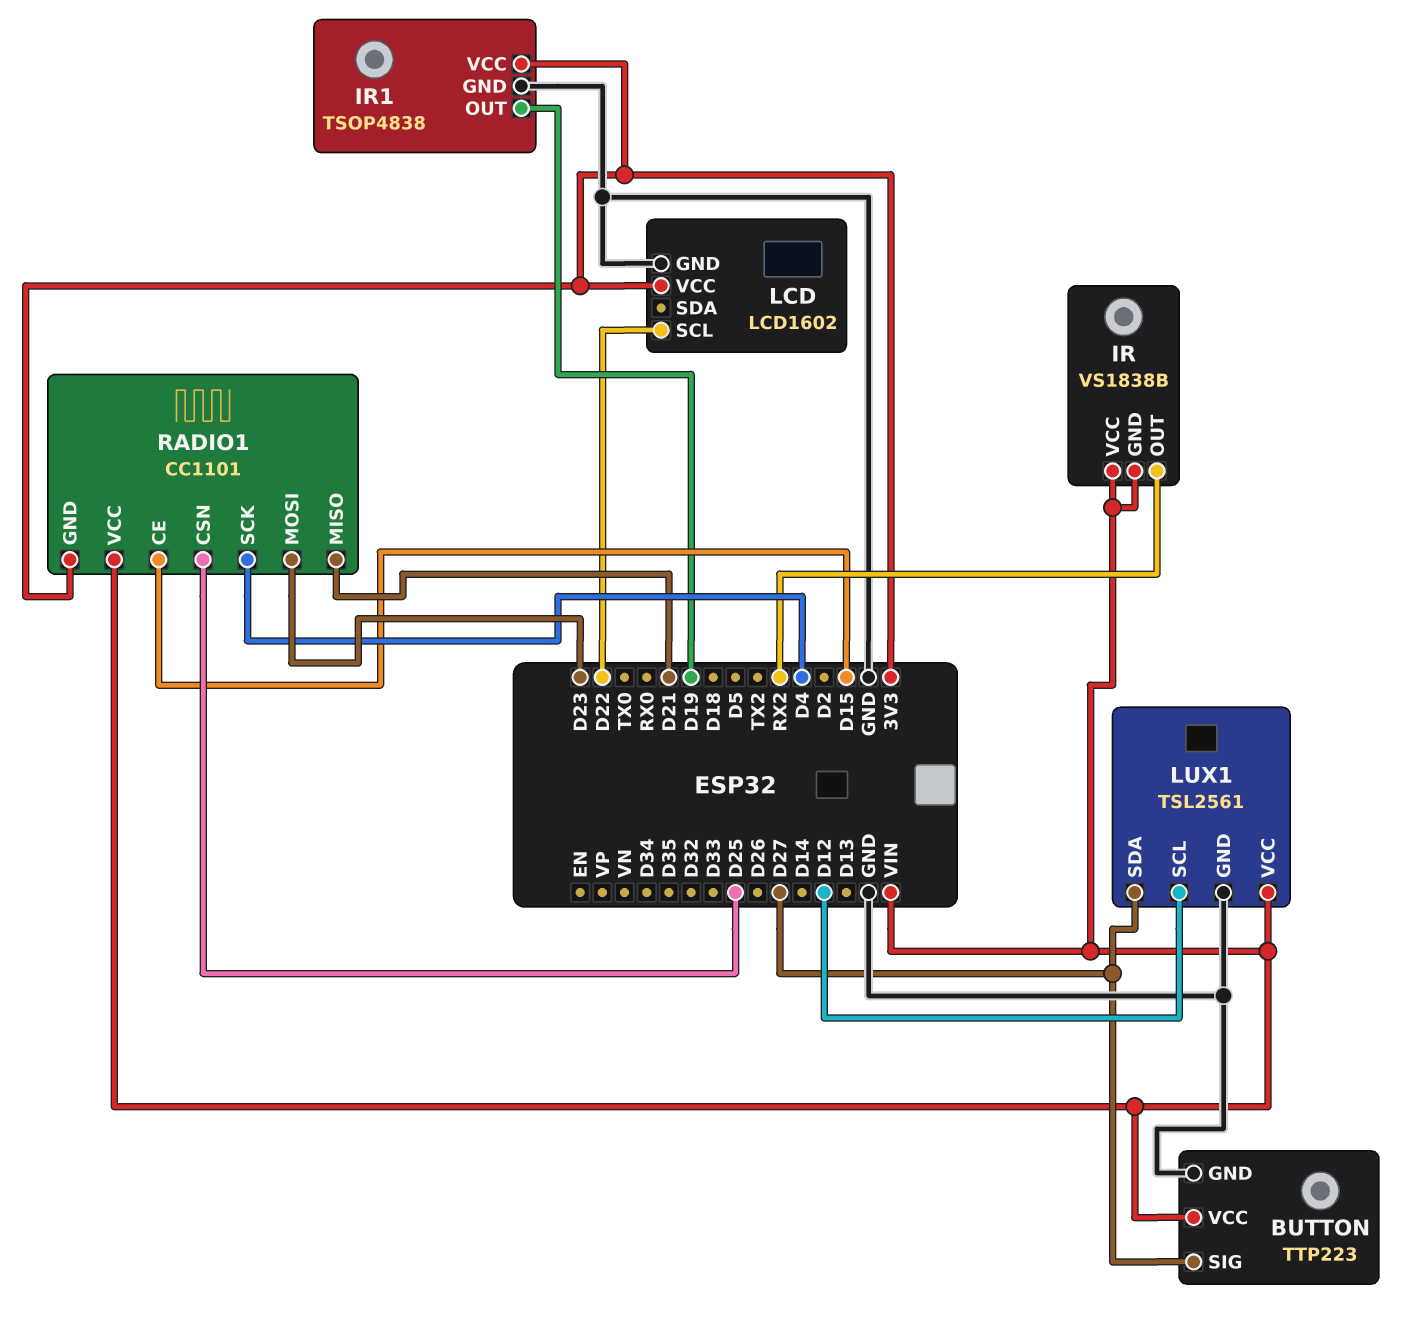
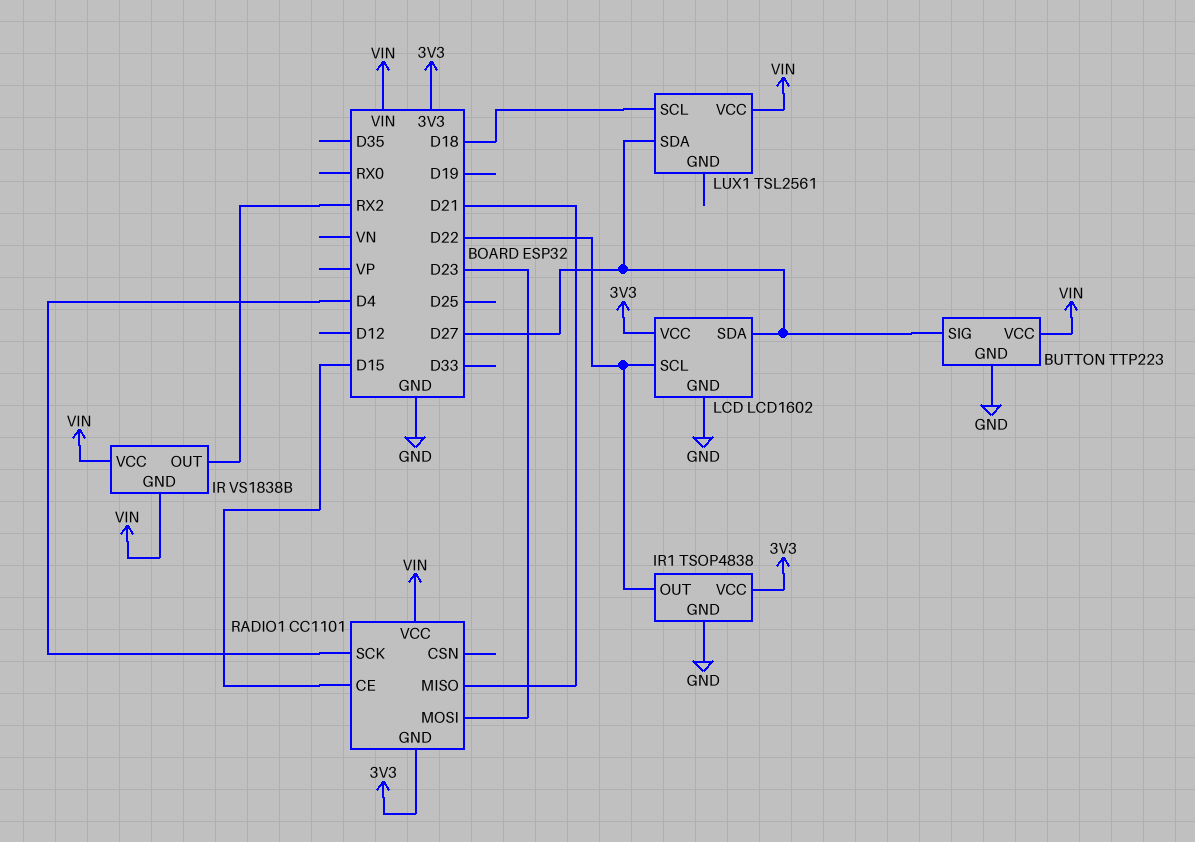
IR1 pin OUT: D19 -> D22
LCD pin SDA: none -> D27
LUX1 pin GND: GND -> none
LUX1 pin SCL: D12 -> D18
RADIO1 pin CSN: D25 -> none

